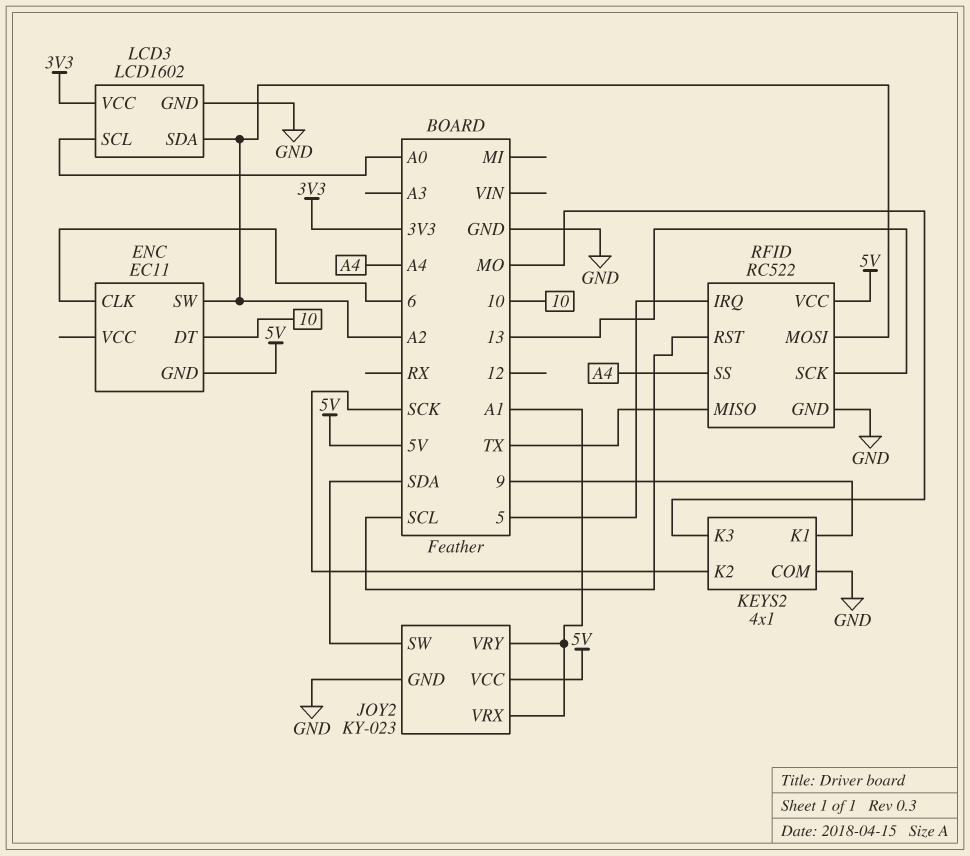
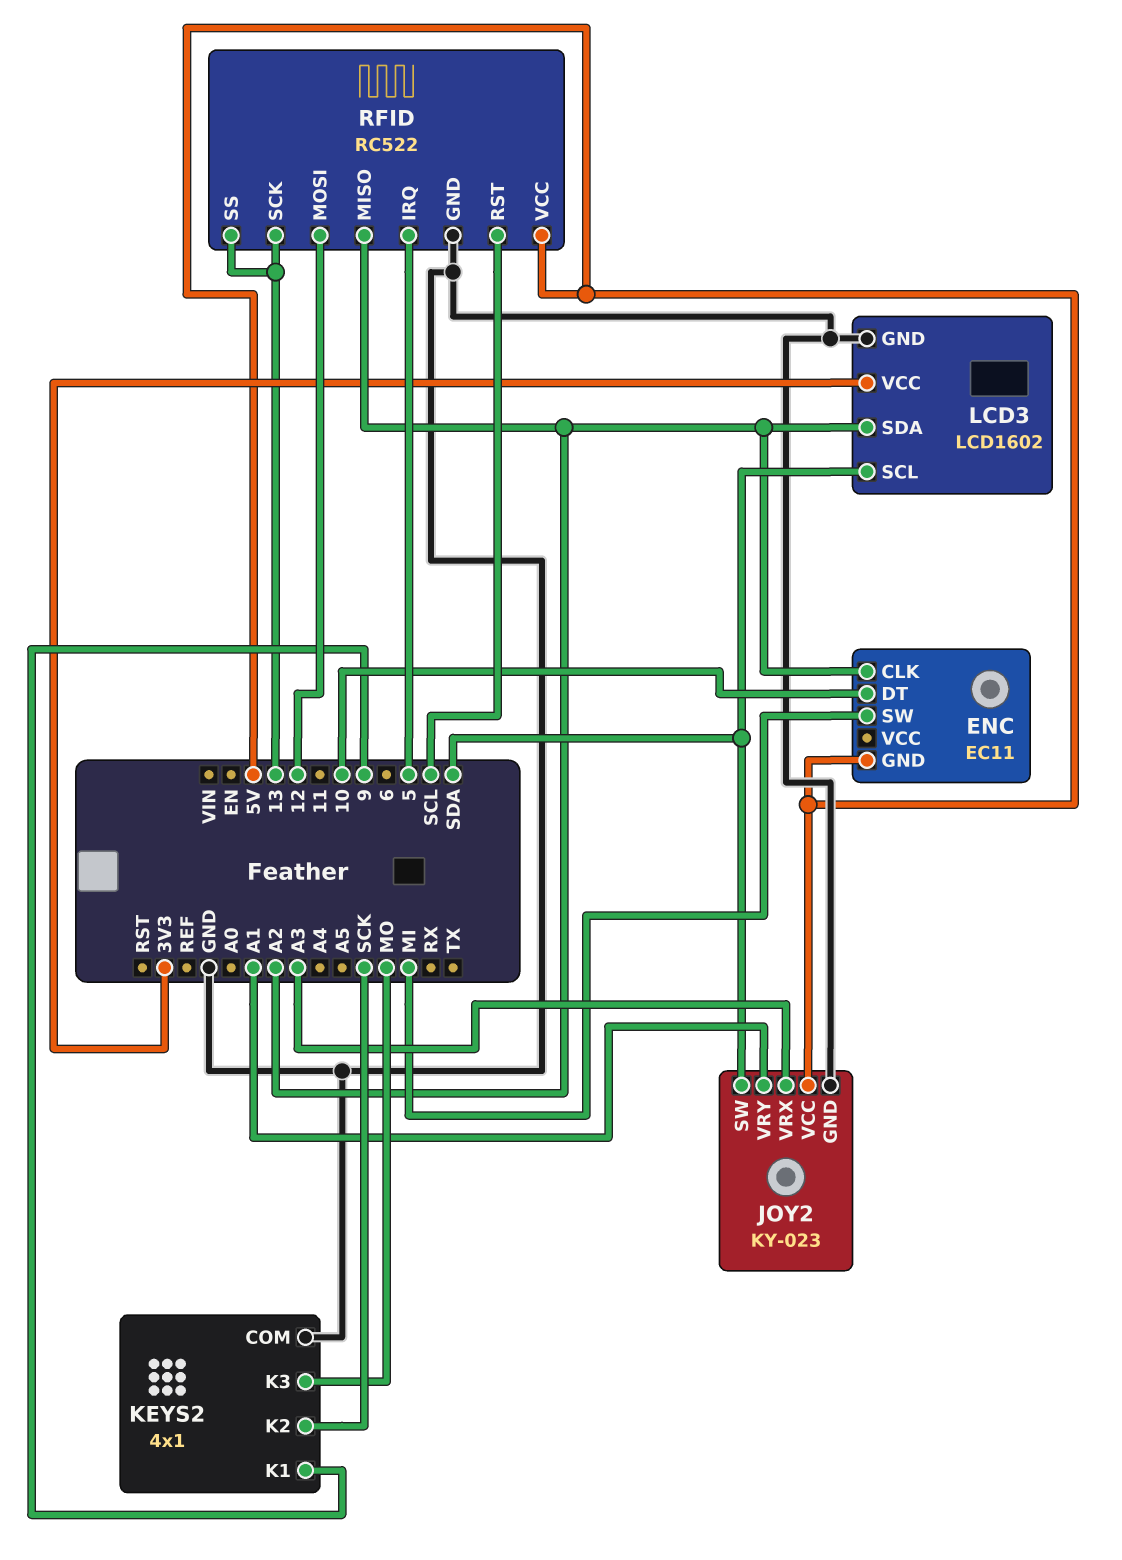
ENC pin CLK: 6 -> A2
ENC pin SW: A2 -> MI
JOY2 pin VRX: A1 -> A3
LCD3 pin SCL: A0 -> SDA
RFID pin MISO: TX -> A2
RFID pin MOSI: A2 -> 12
RFID pin SS: A4 -> 13

